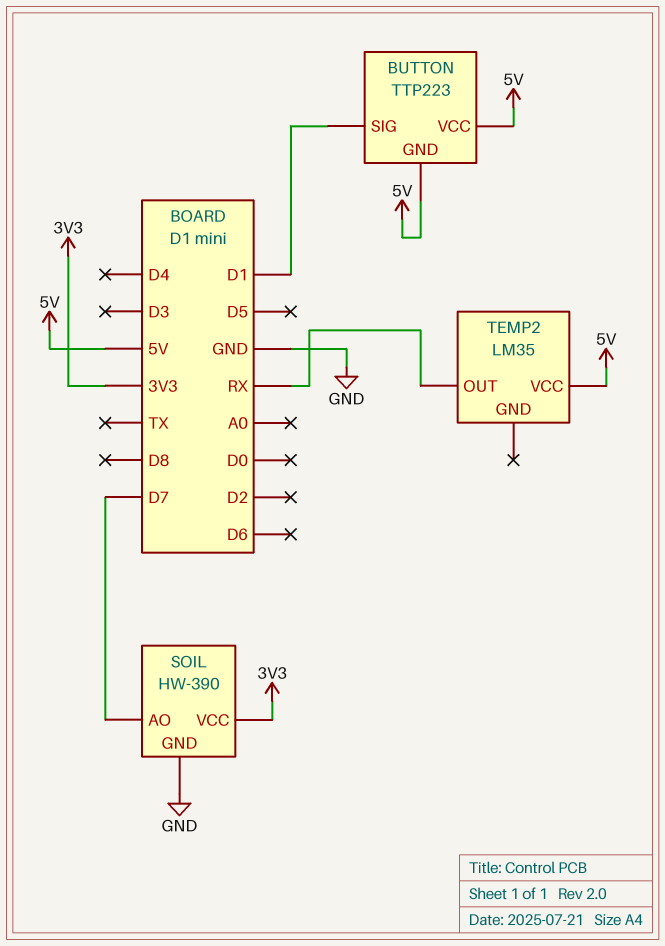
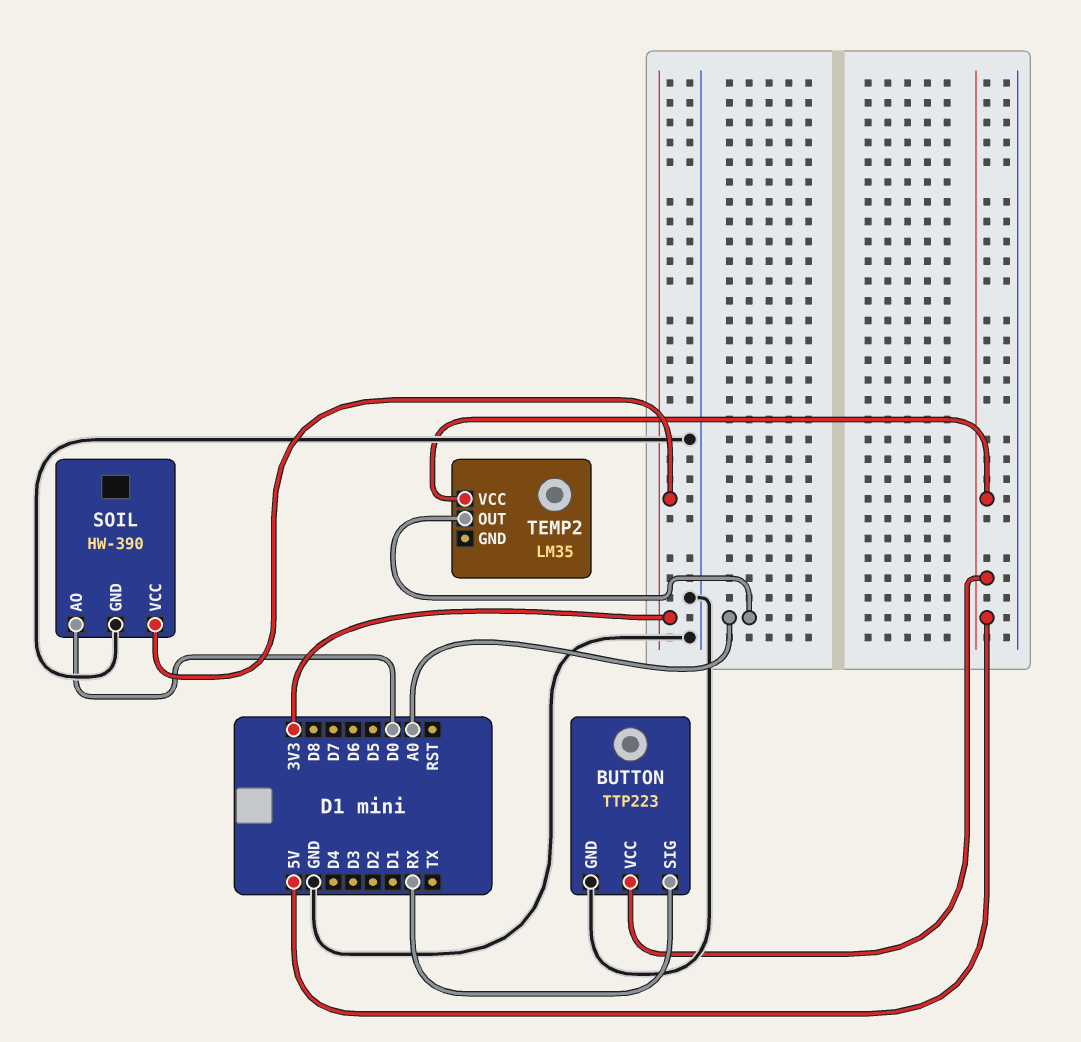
BUTTON pin GND: 5V -> GND
BUTTON pin SIG: D1 -> RX
SOIL pin AO: D7 -> D0
TEMP2 pin OUT: RX -> A0

